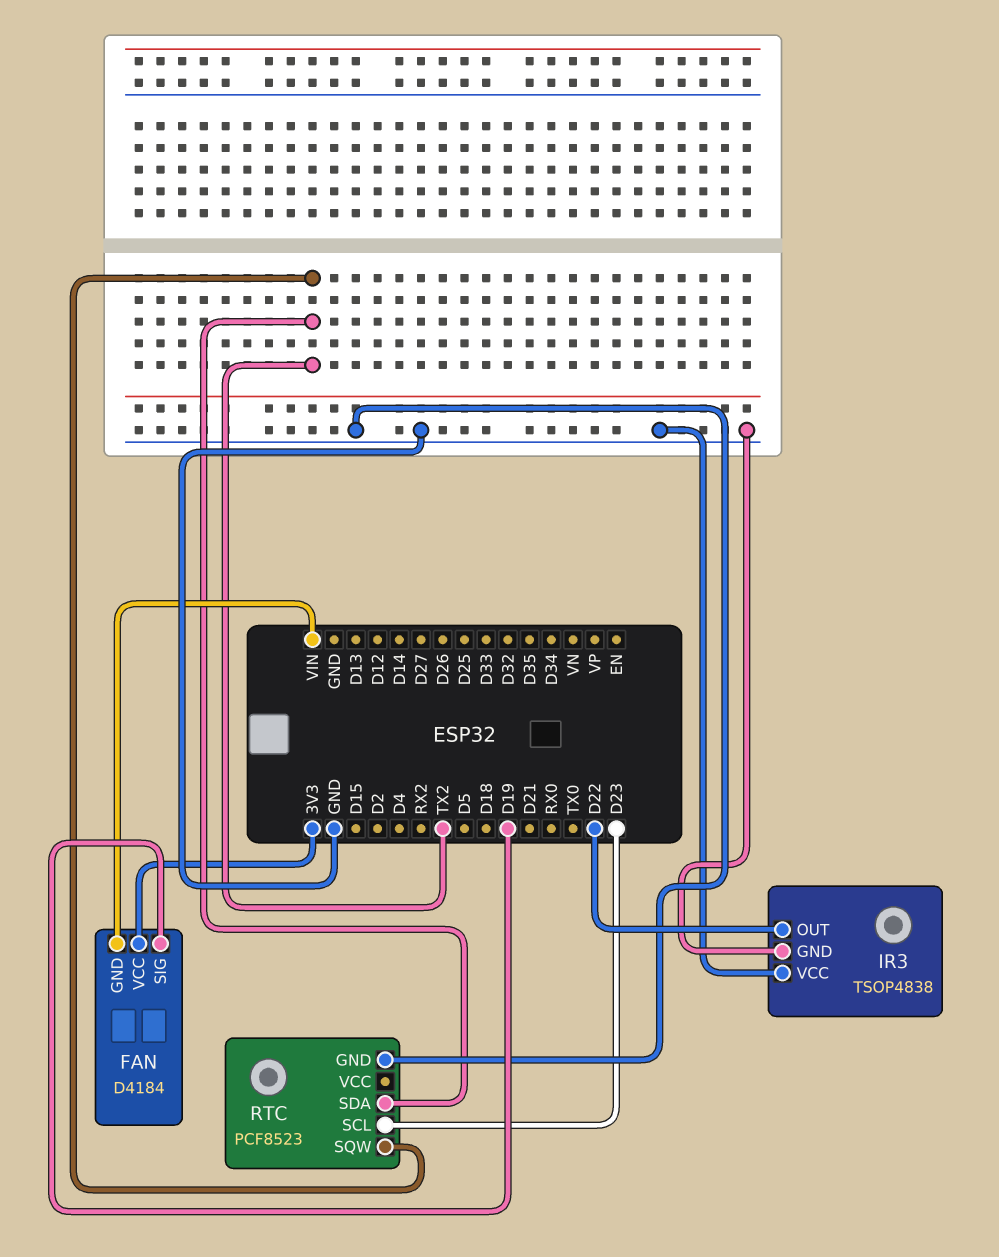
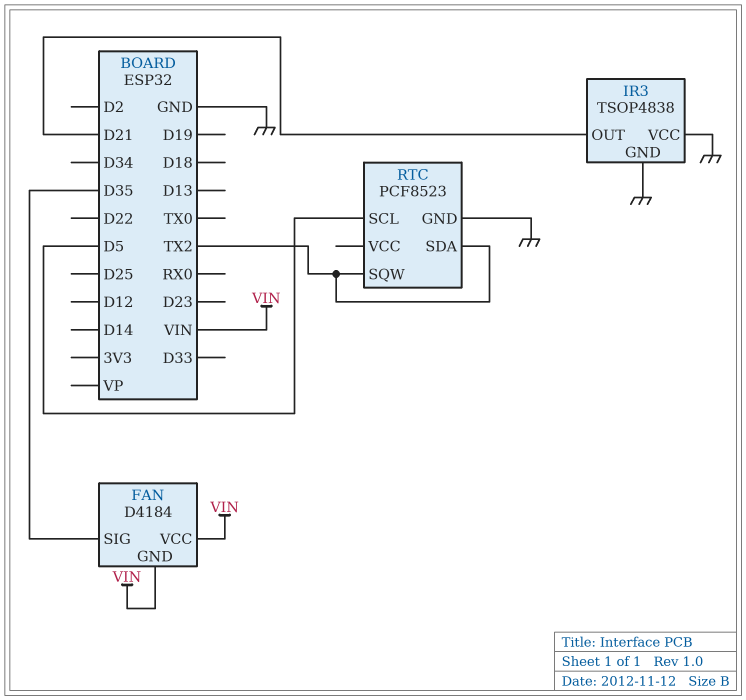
FAN pin SIG: D19 -> D35
FAN pin VCC: 3V3 -> VIN
IR3 pin OUT: D22 -> D21
RTC pin SCL: D23 -> D5

